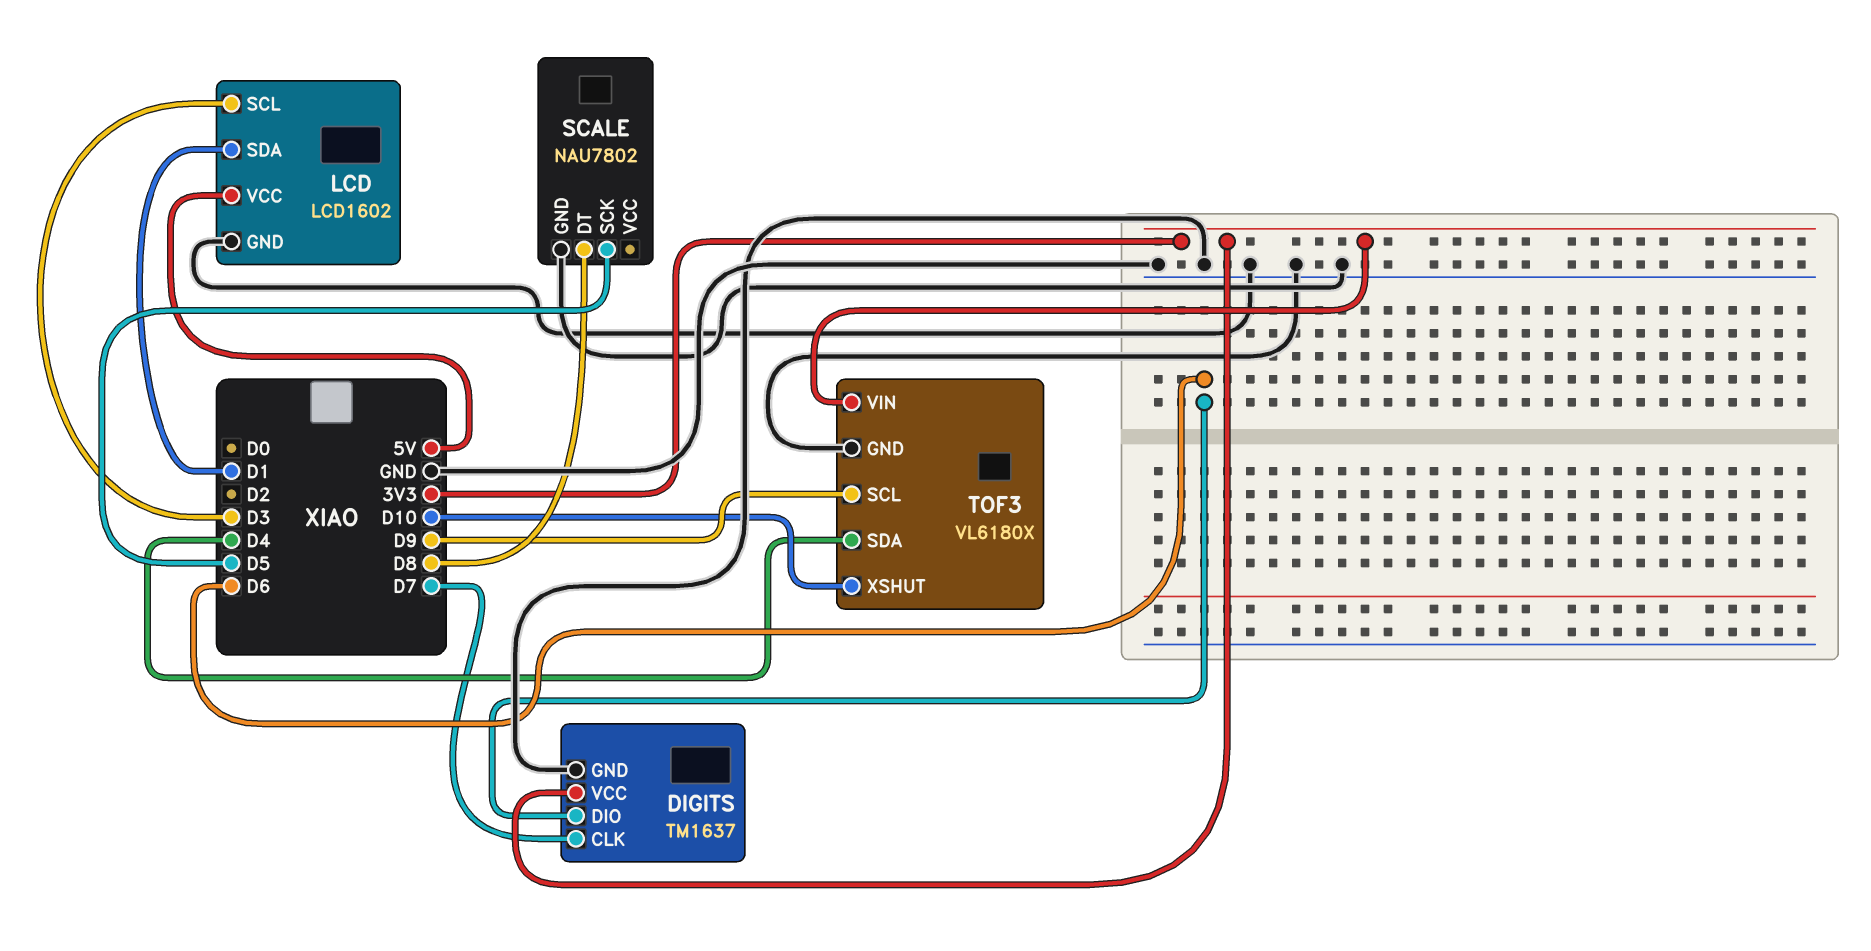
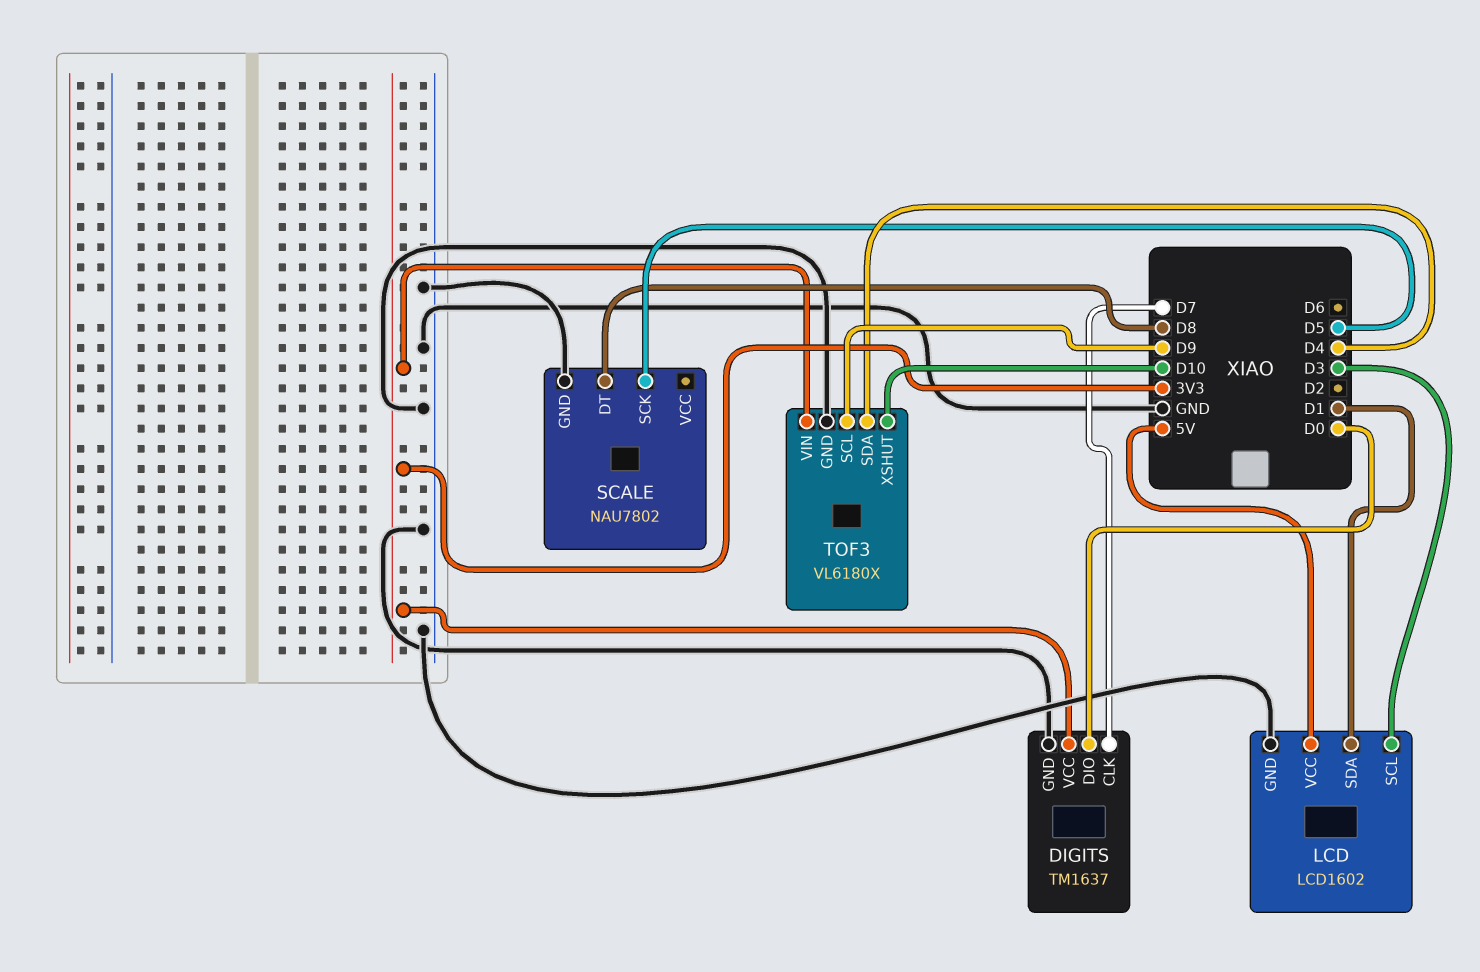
DIGITS pin DIO: D6 -> D0

